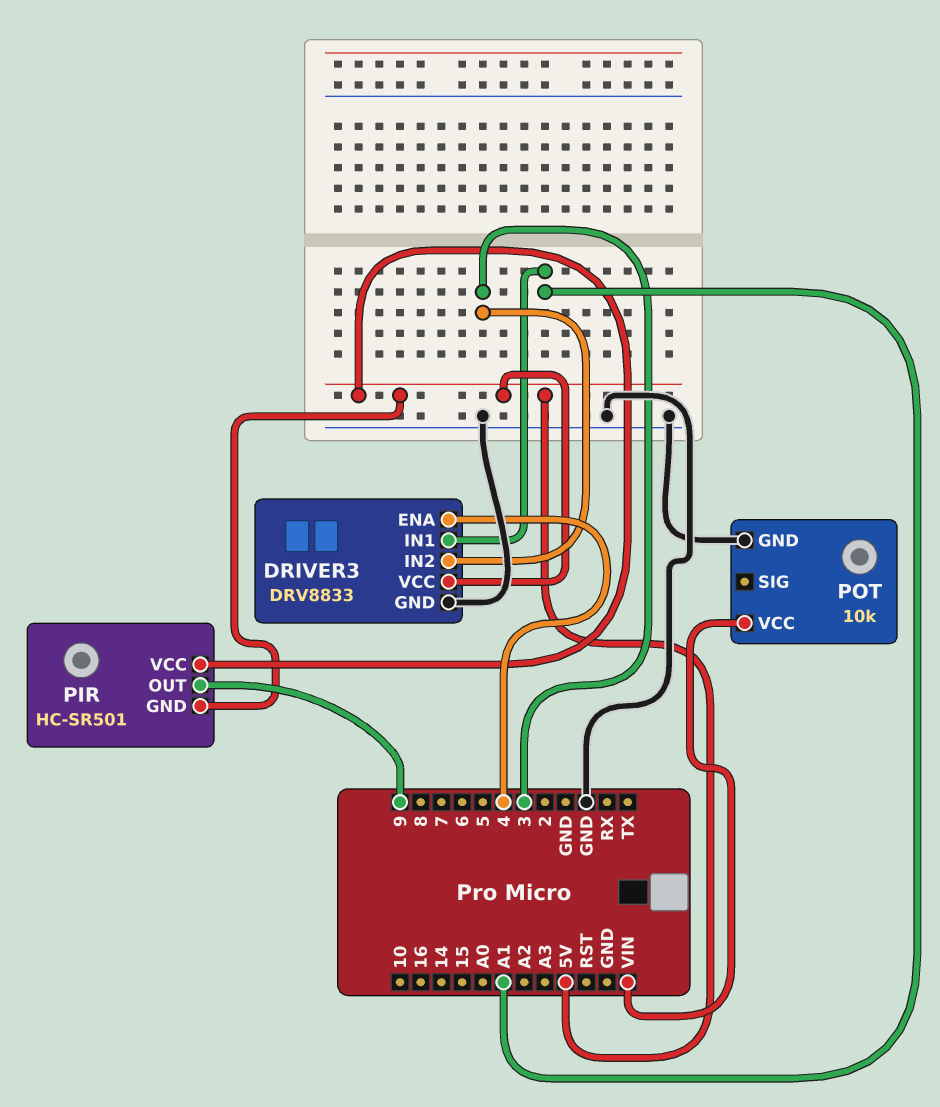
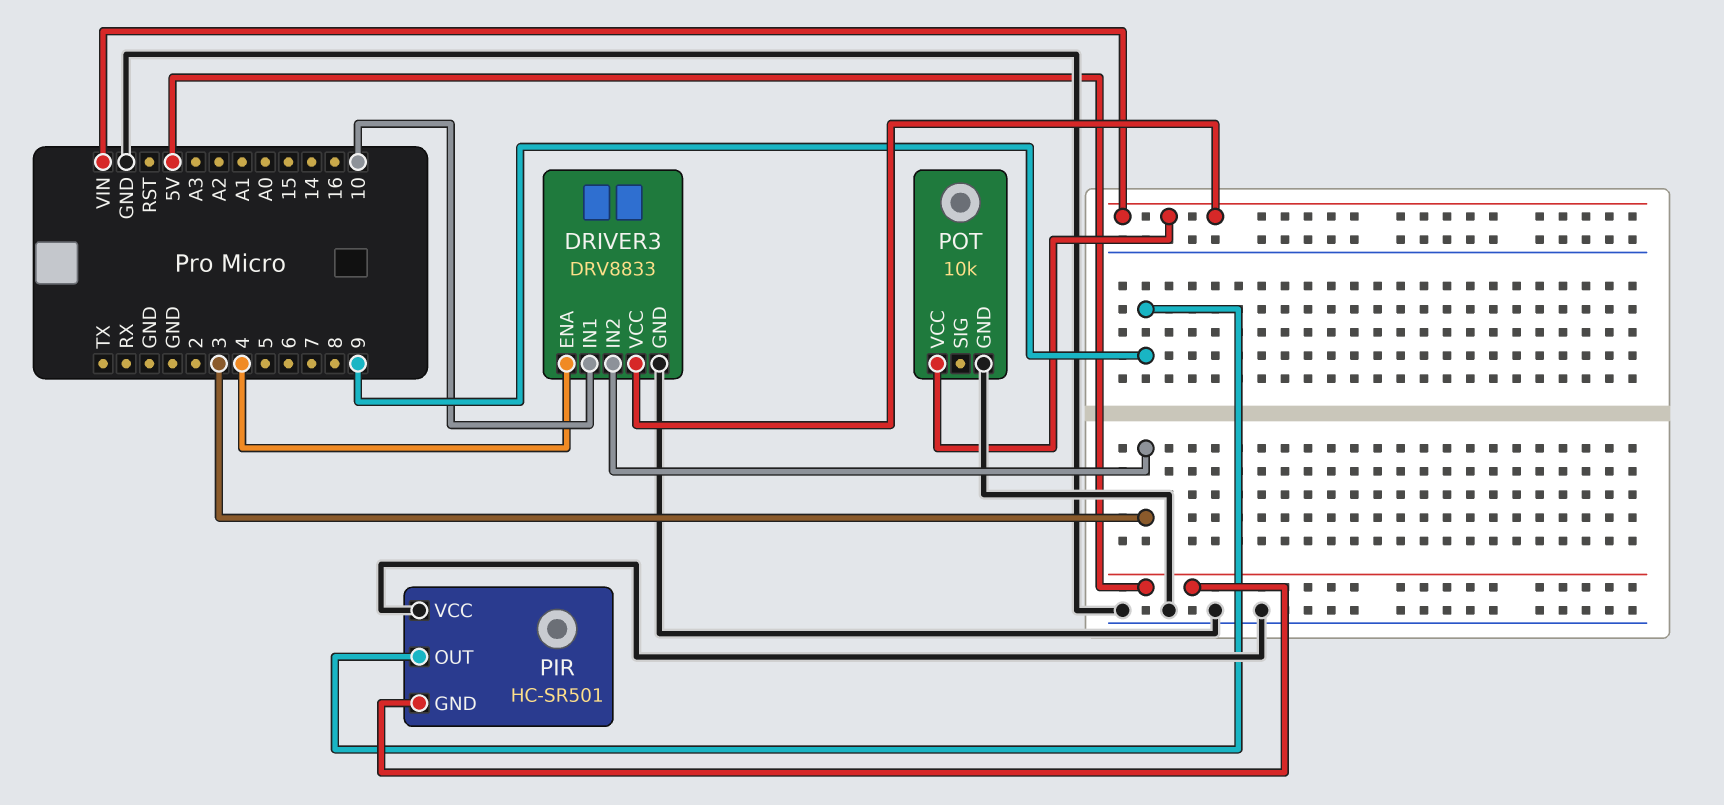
DRIVER3 pin IN1: A1 -> 10
DRIVER3 pin VCC: 5V -> VIN
PIR pin VCC: 5V -> GND

